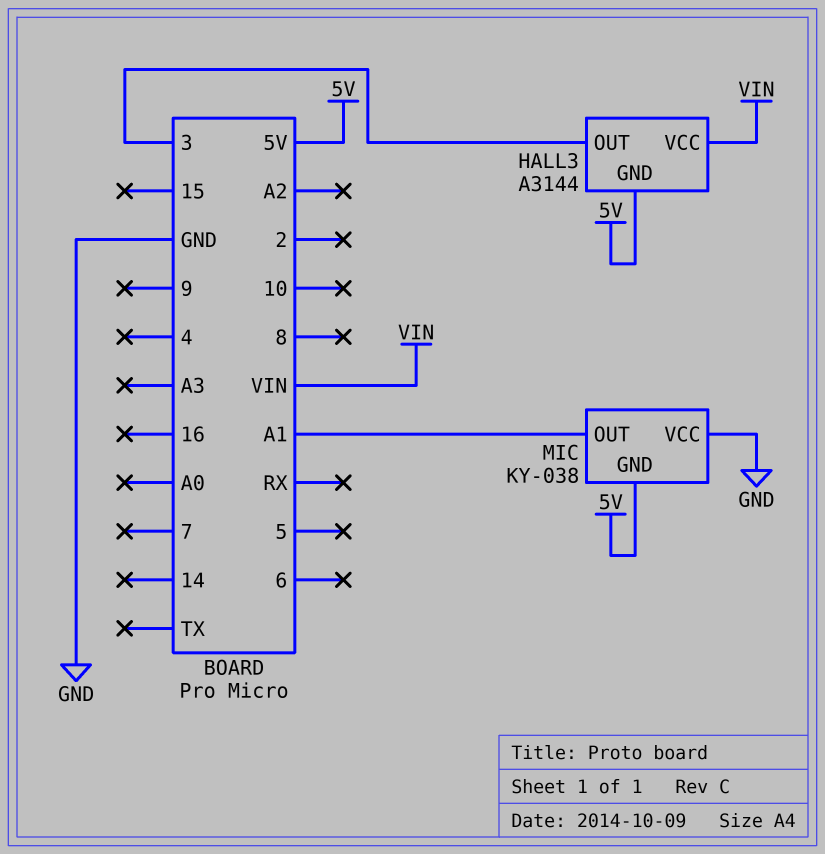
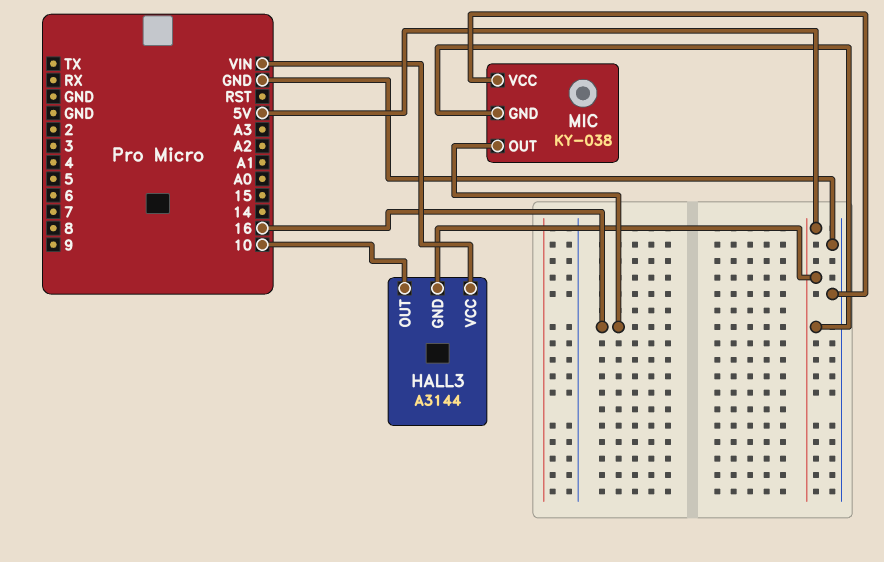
HALL3 pin OUT: 3 -> 10
MIC pin OUT: A1 -> 16

